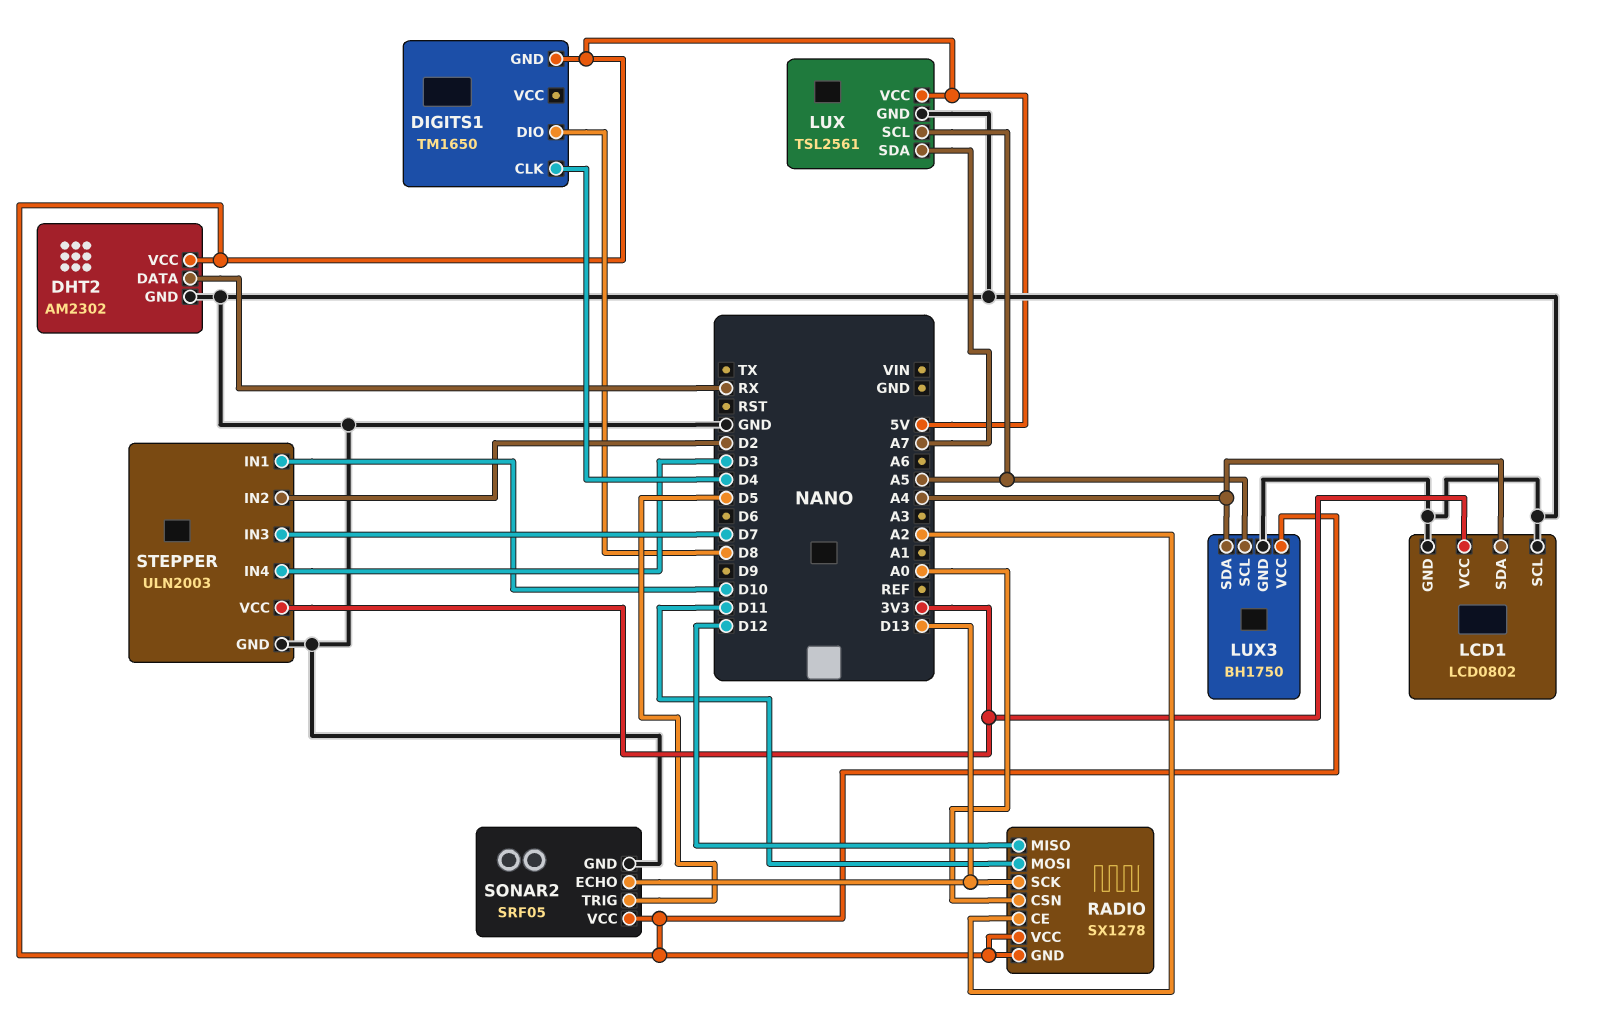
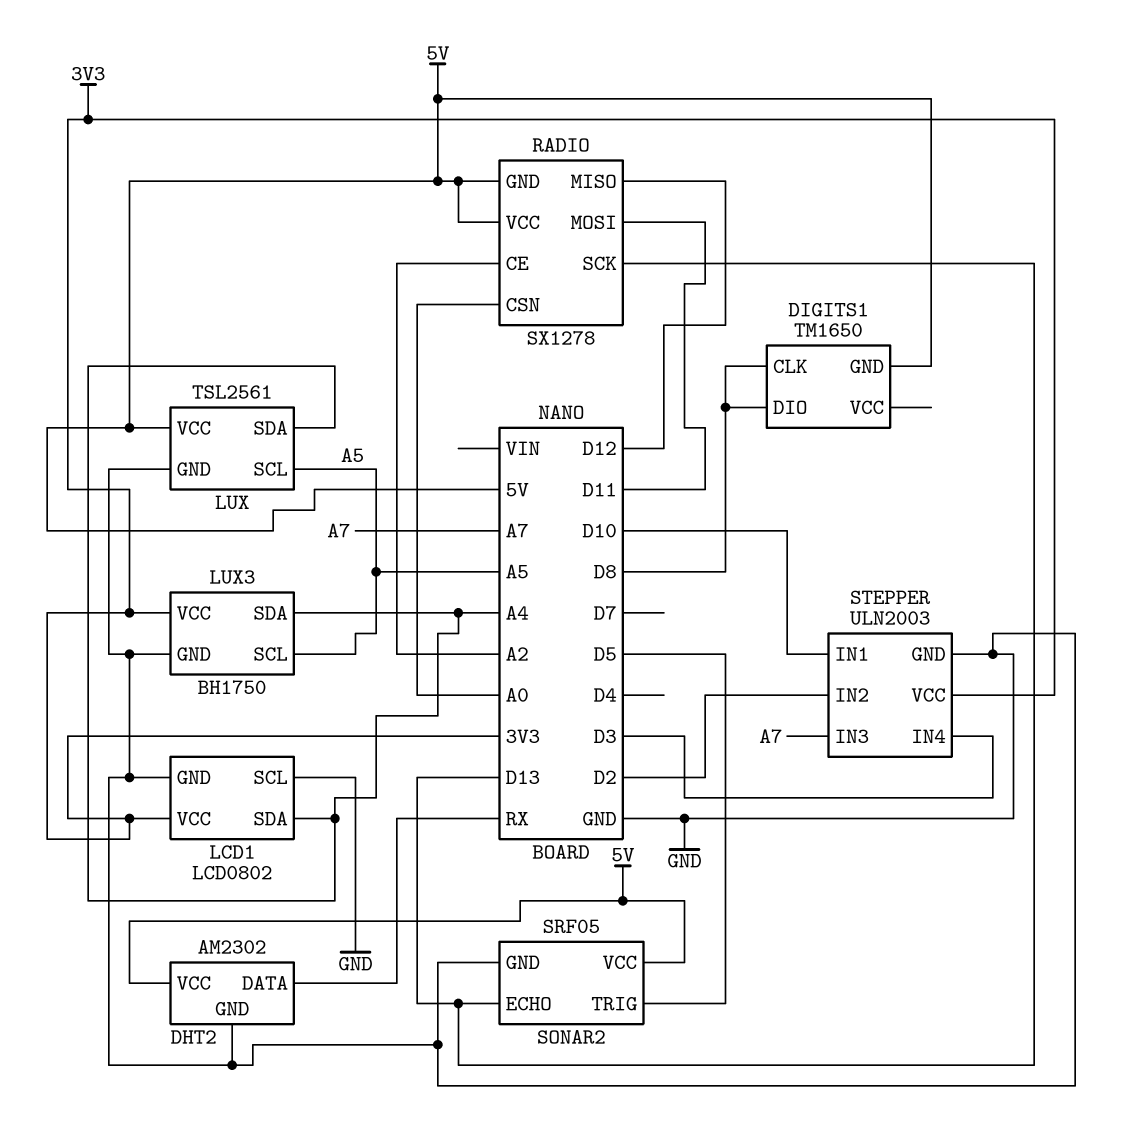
DIGITS1 pin CLK: D4 -> D8
LUX pin SDA: A7 -> A4
LUX3 pin VCC: 5V -> 3V3
STEPPER pin IN3: D7 -> A7

